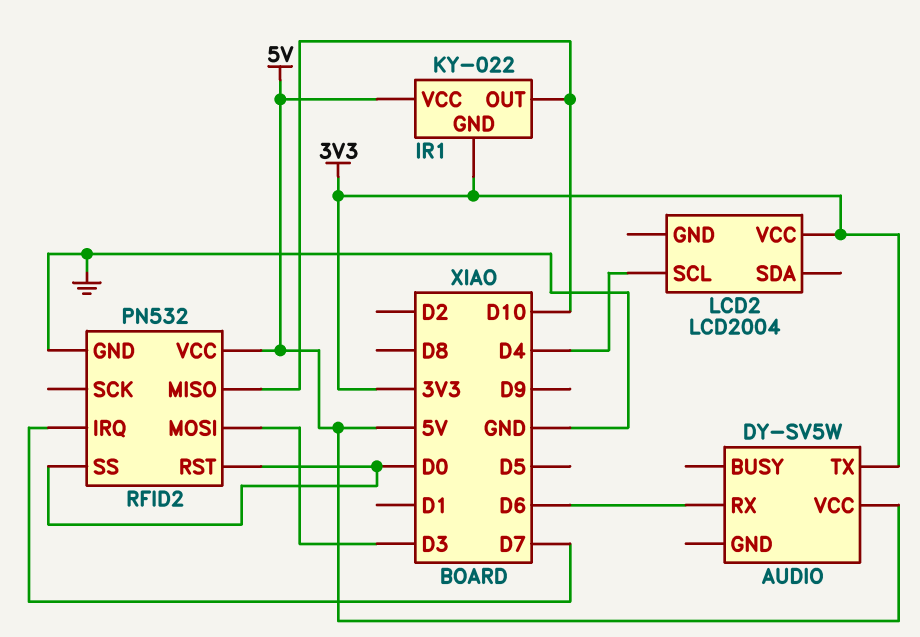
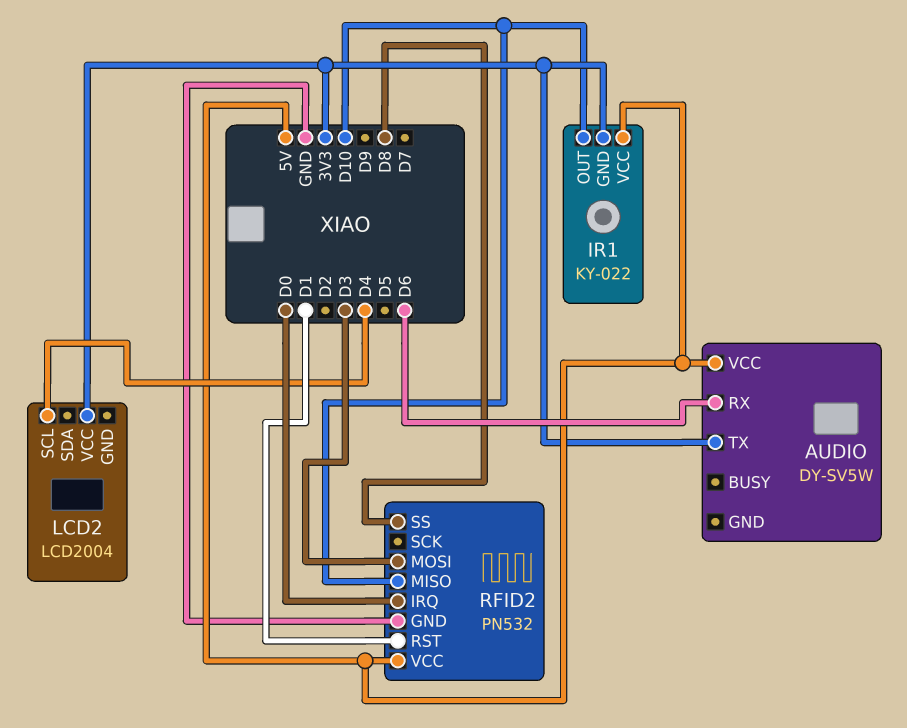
RFID2 pin IRQ: D7 -> D0
RFID2 pin RST: D0 -> D1
RFID2 pin SS: D0 -> D8

